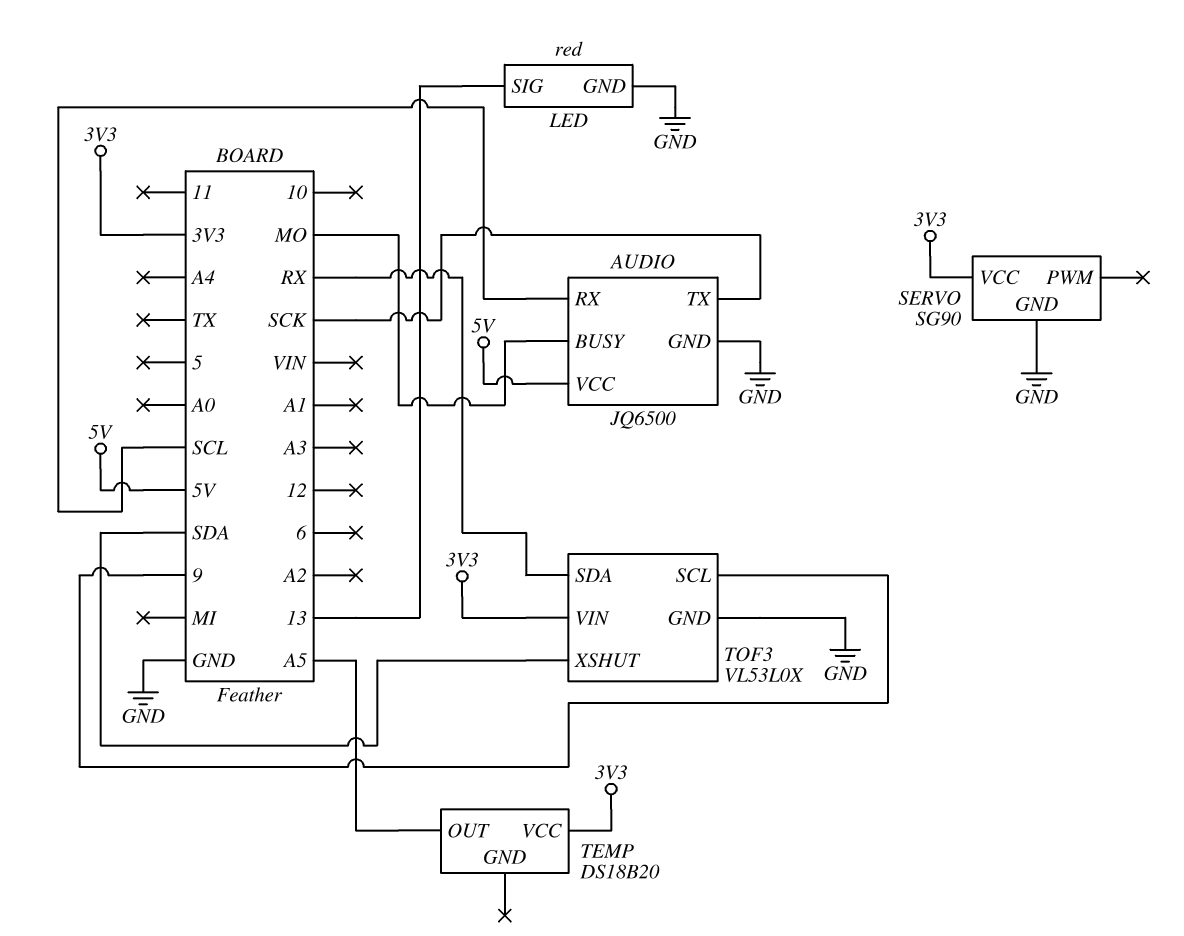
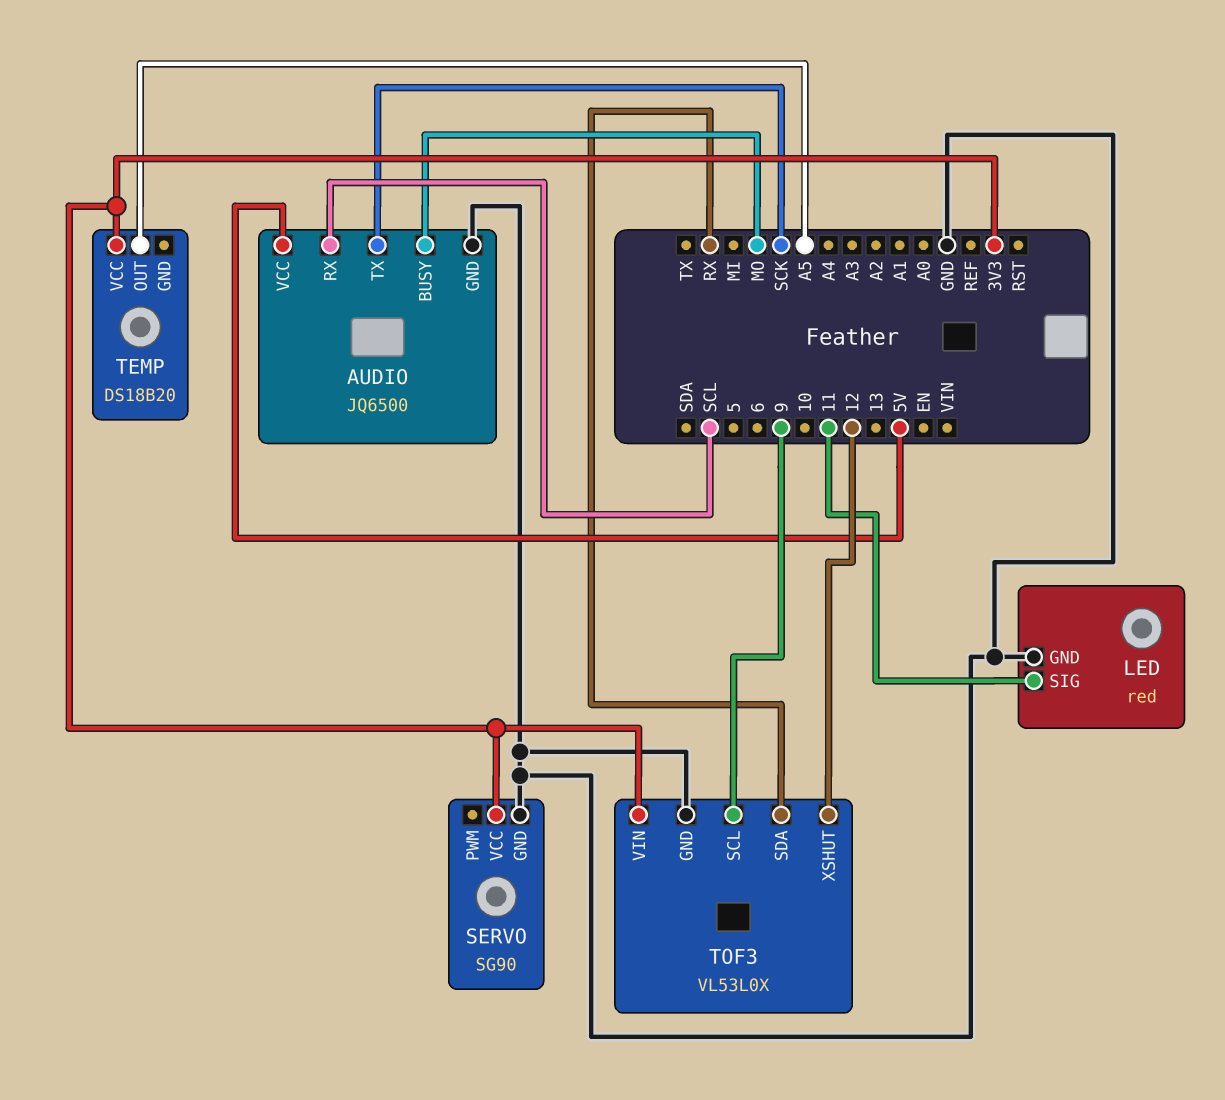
LED pin SIG: 13 -> 11
TOF3 pin XSHUT: SDA -> 12

